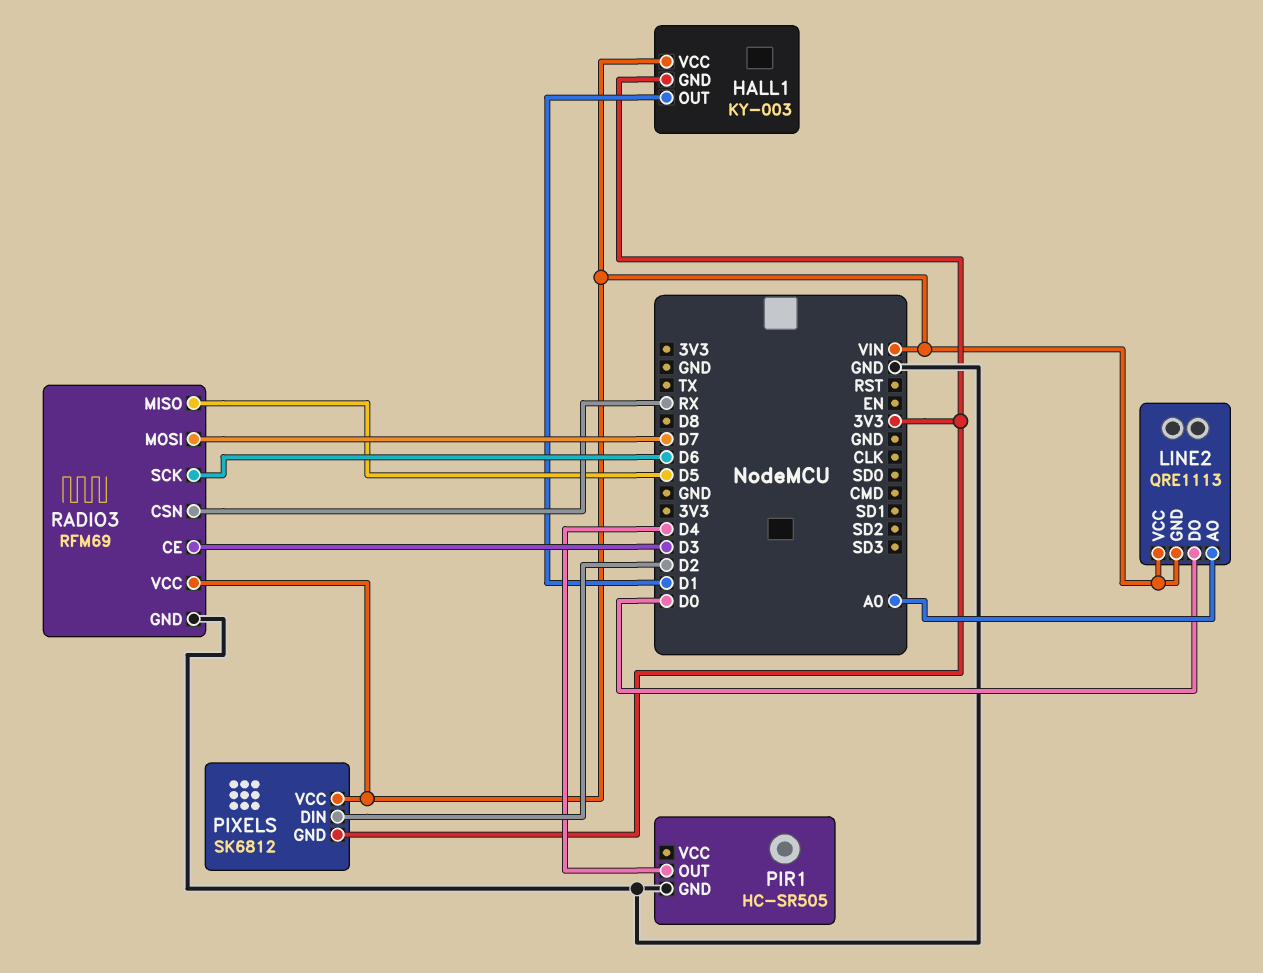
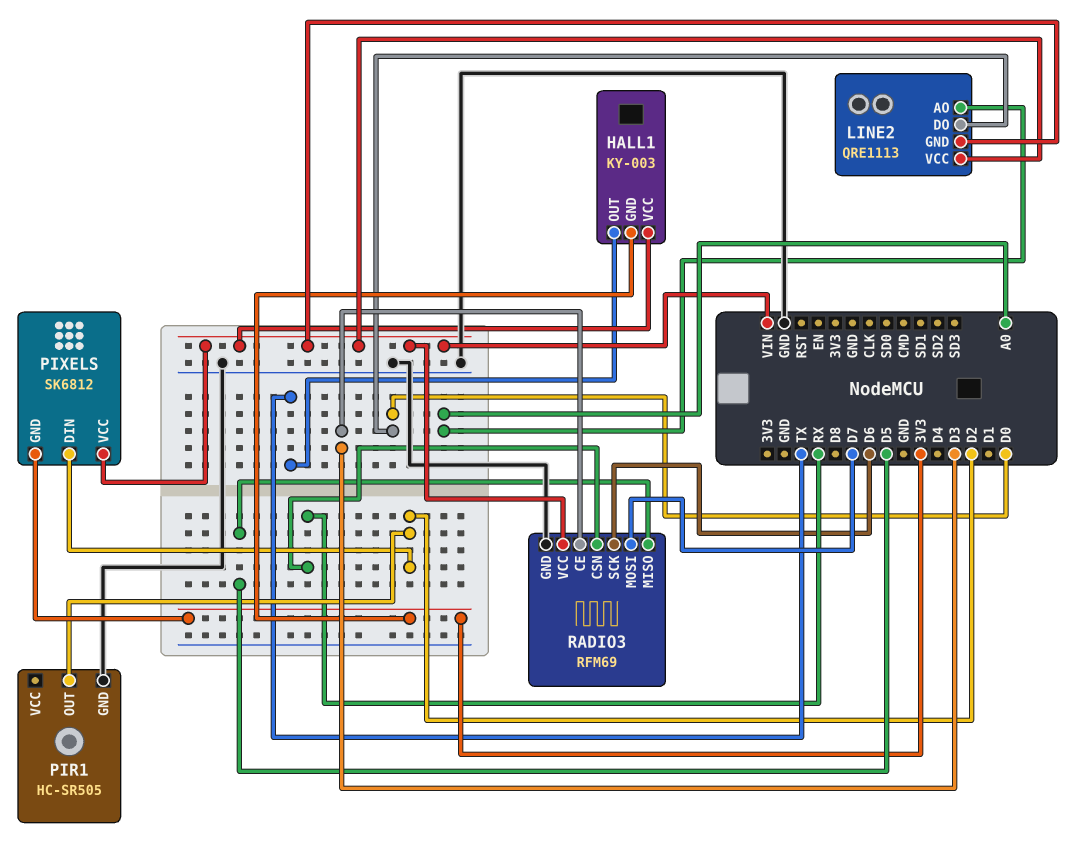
HALL1 pin OUT: D1 -> TX
PIR1 pin OUT: D4 -> D2

